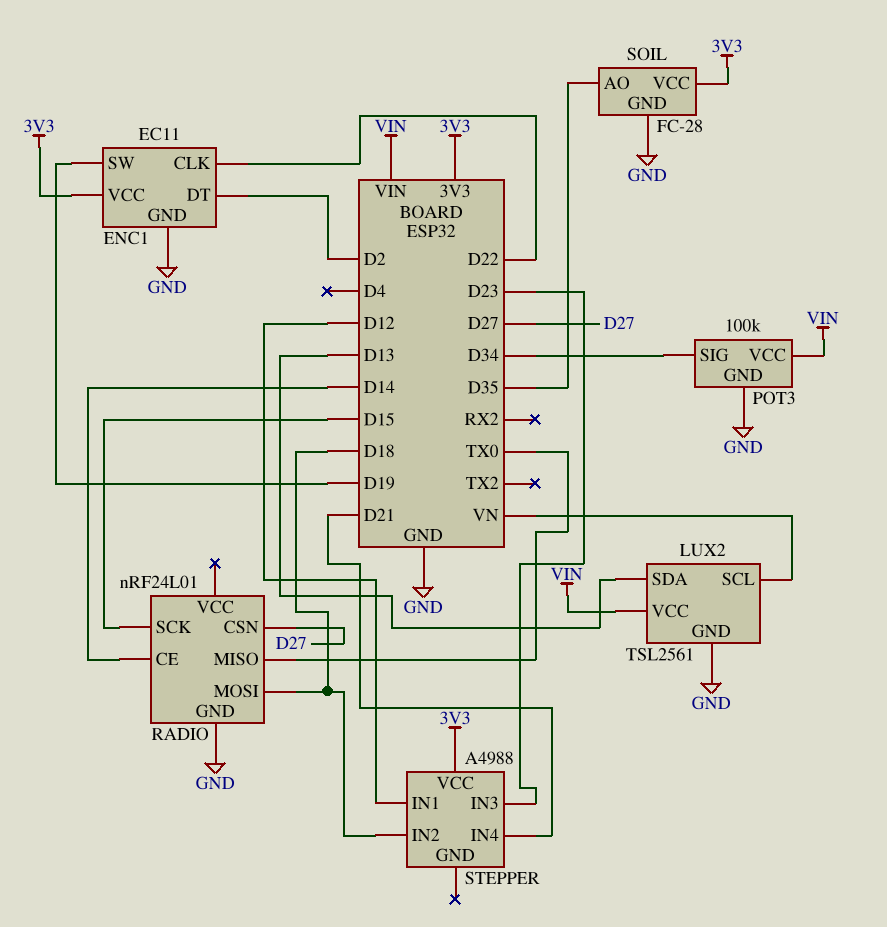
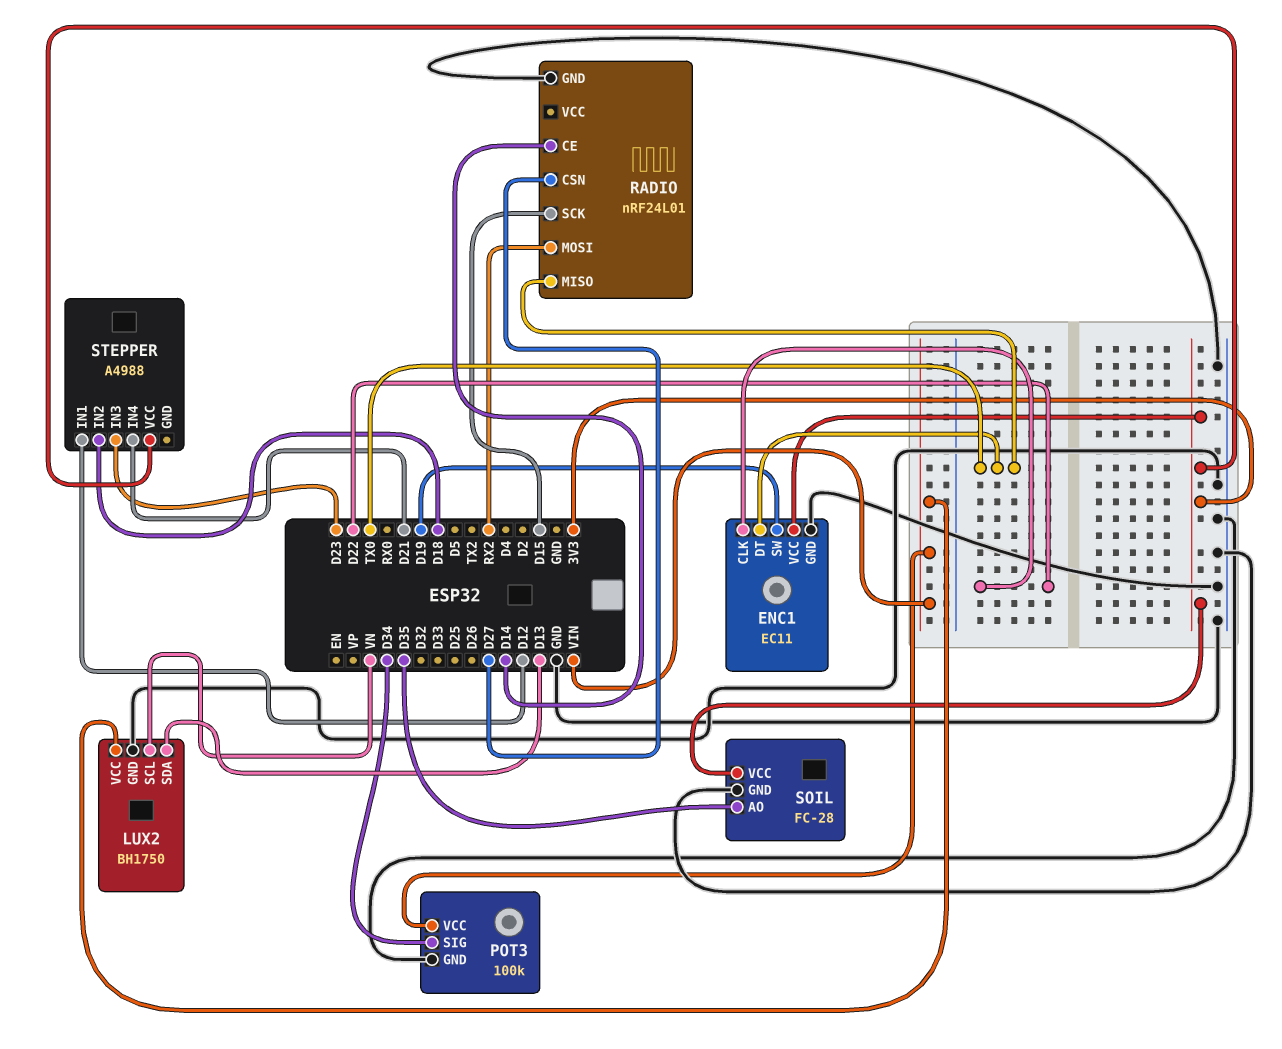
ENC1 pin DT: D2 -> TX0
LUX2: TSL2561 -> BH1750
RADIO pin MOSI: D18 -> RX2

